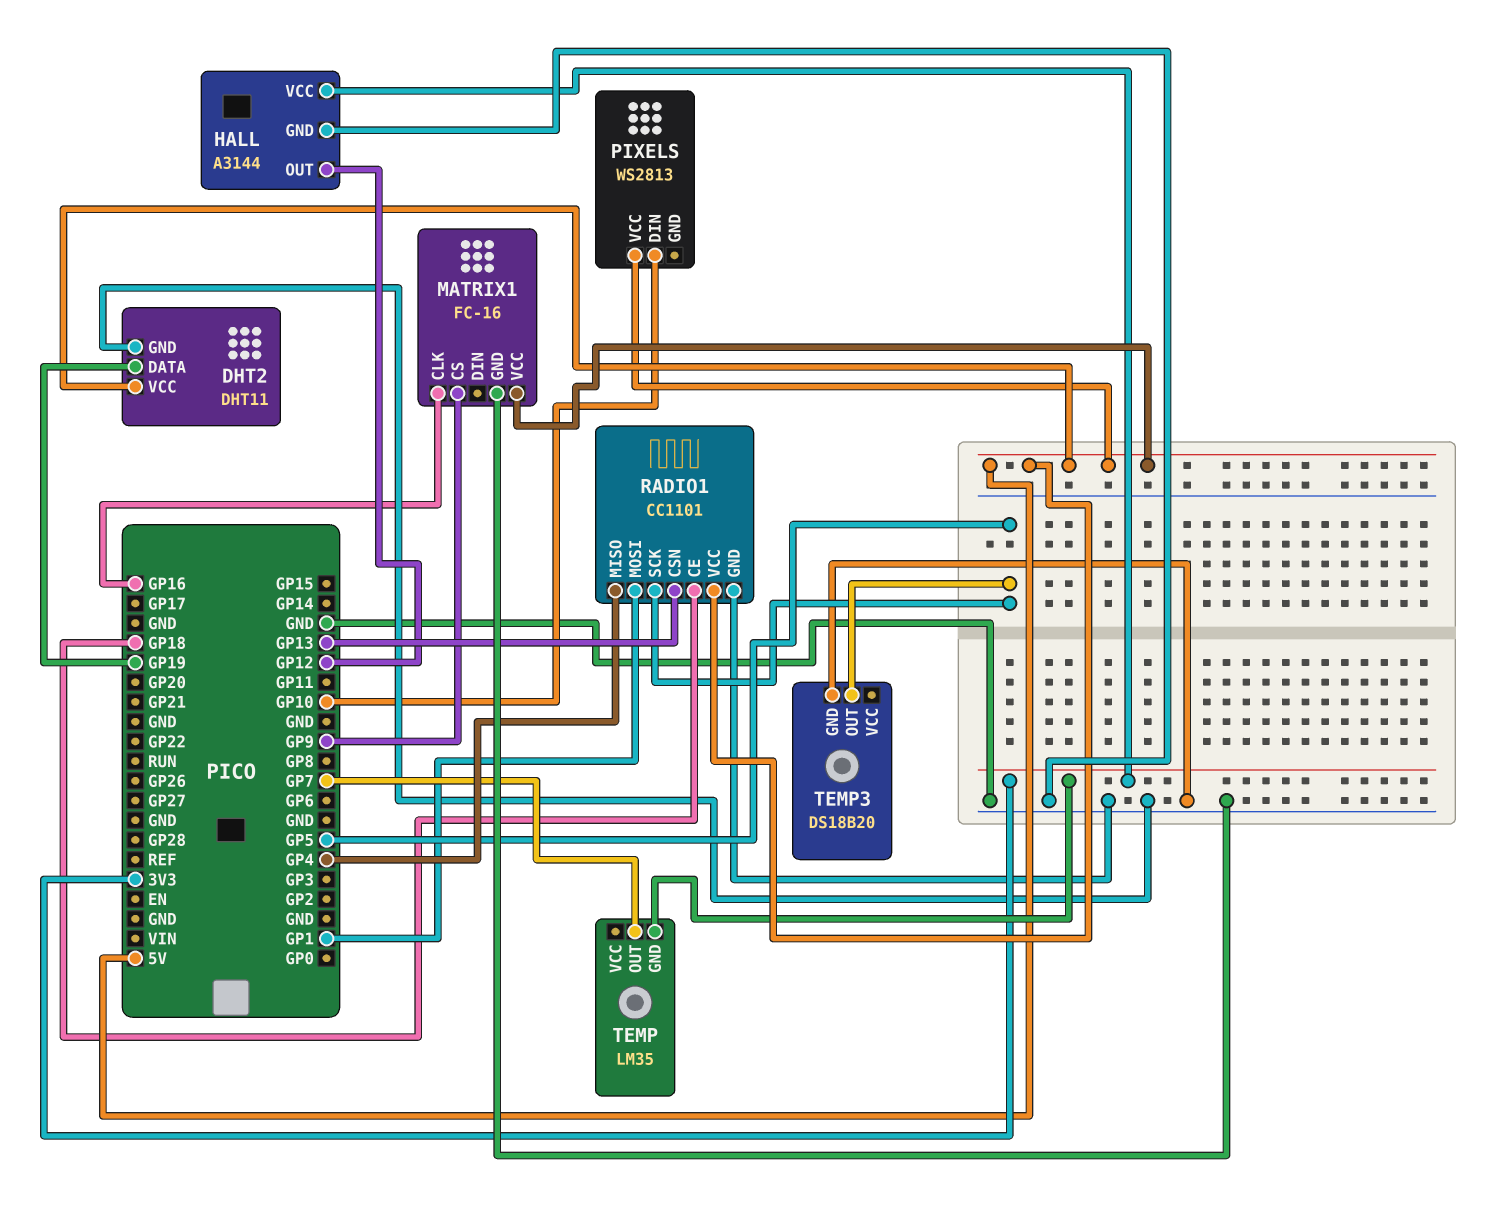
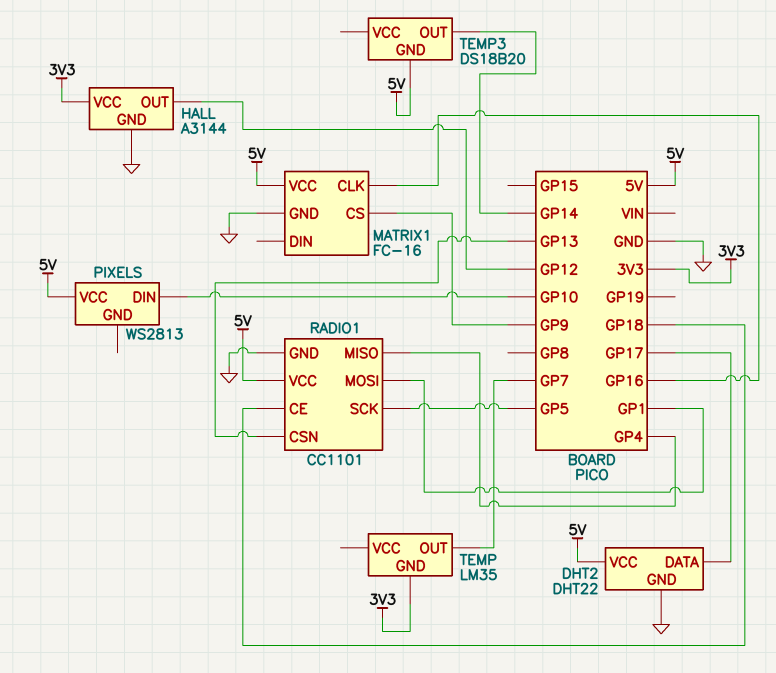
DHT2: DHT11 -> DHT22
DHT2 pin DATA: GP19 -> GP17
TEMP3 pin GND: GND -> 5V
TEMP3 pin OUT: GP5 -> GP14

